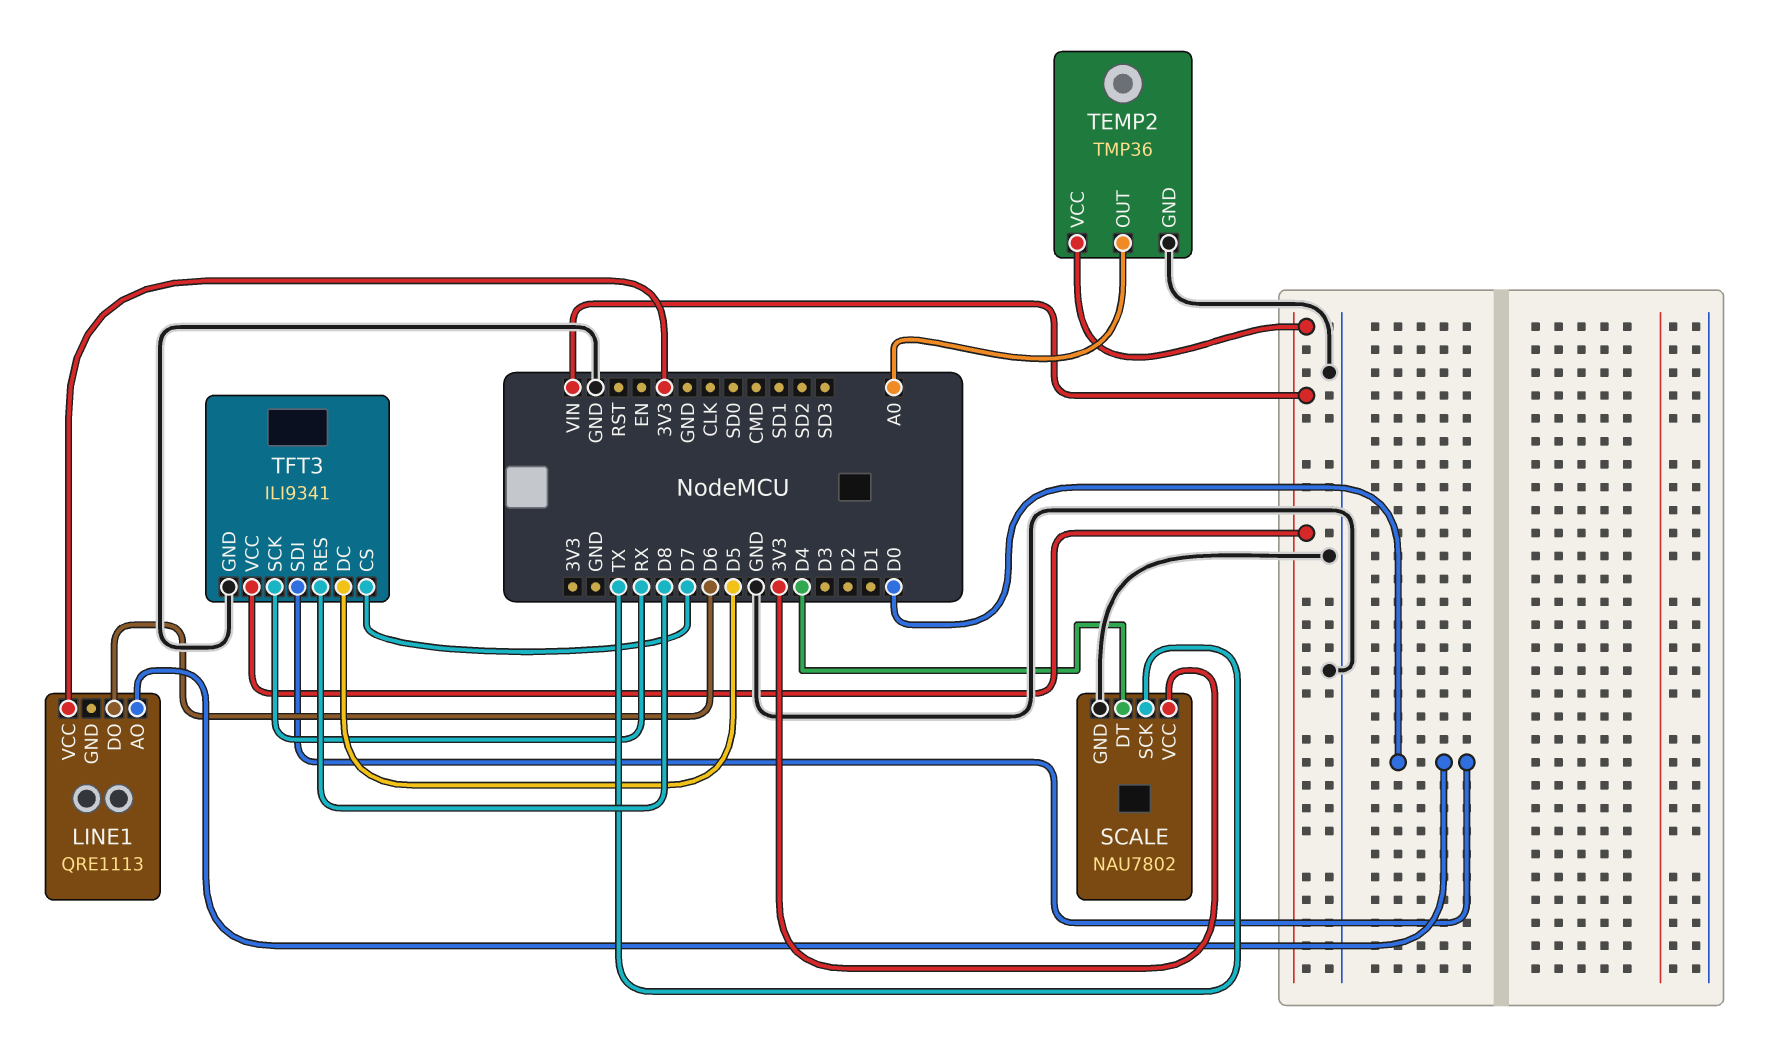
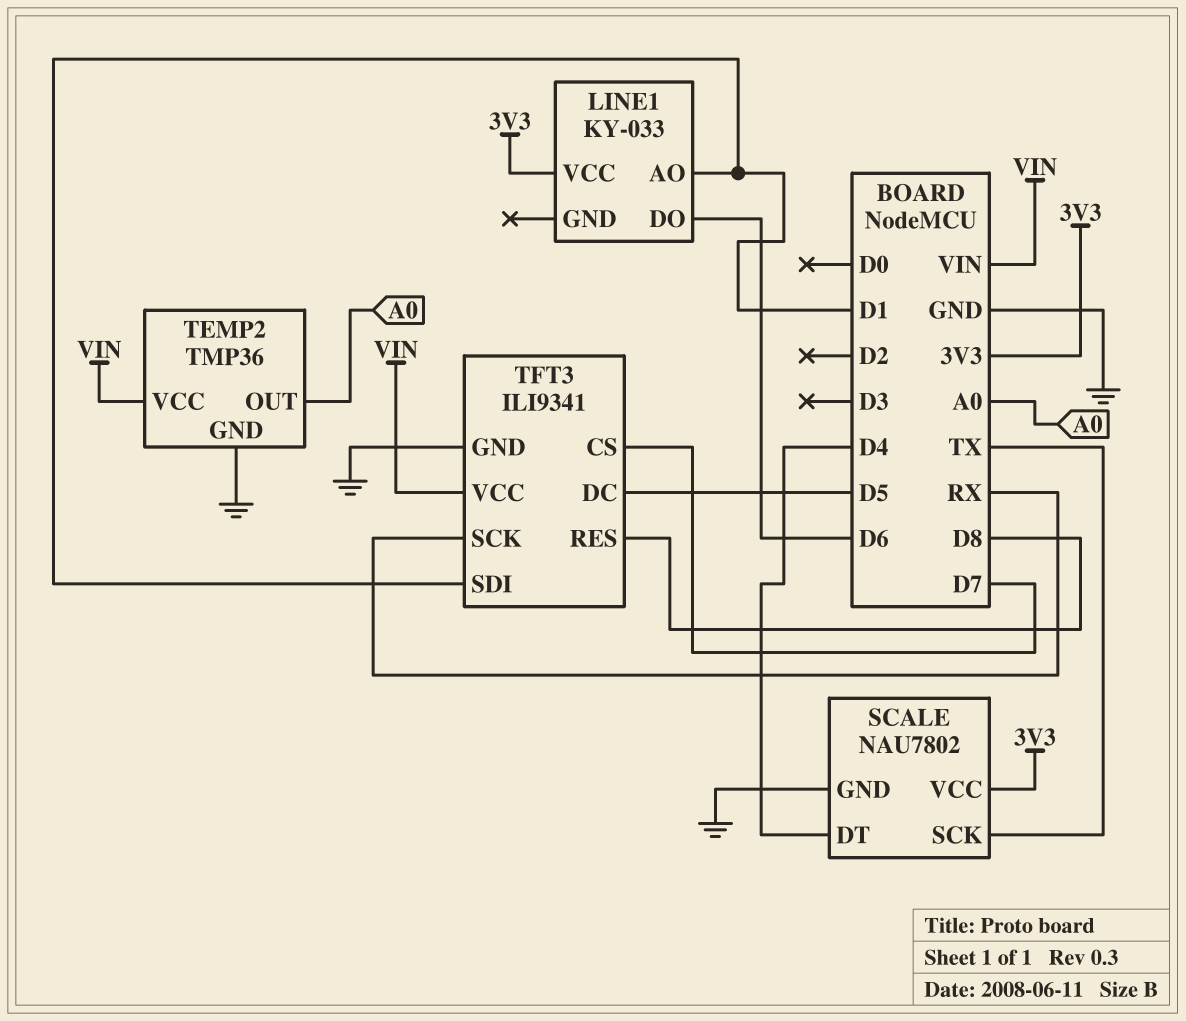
LINE1: QRE1113 -> KY-033
LINE1 pin AO: D0 -> D1
TFT3 pin SDI: D0 -> D1

